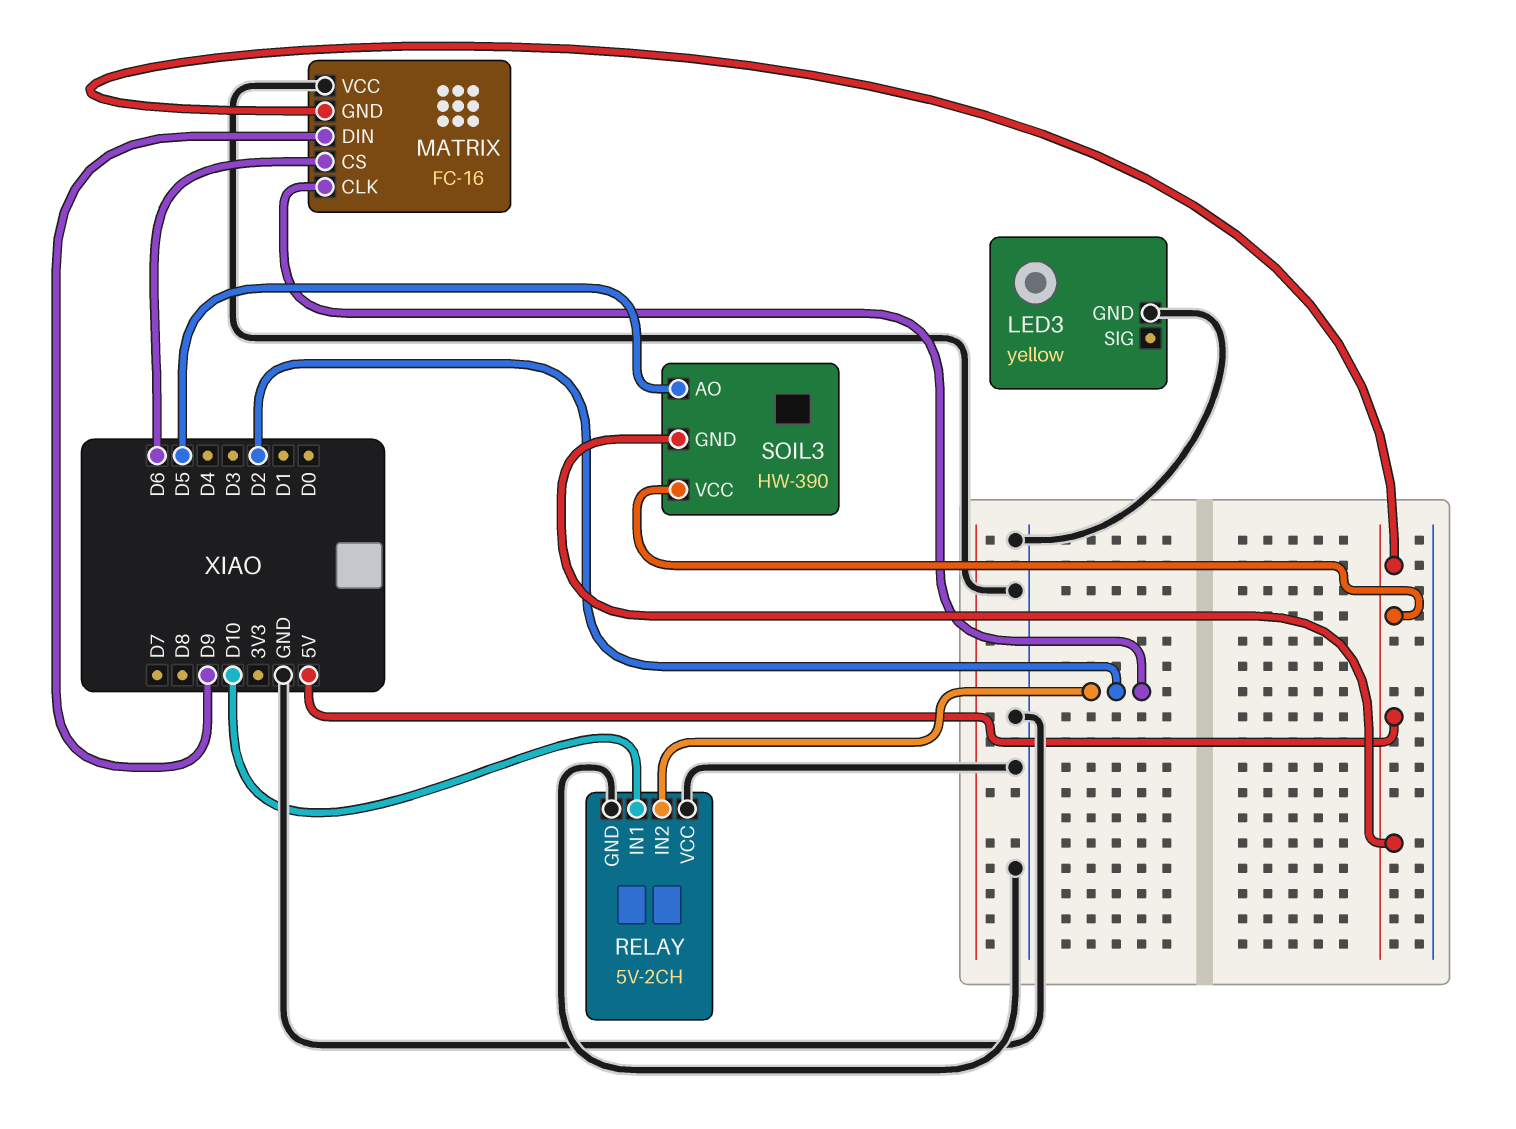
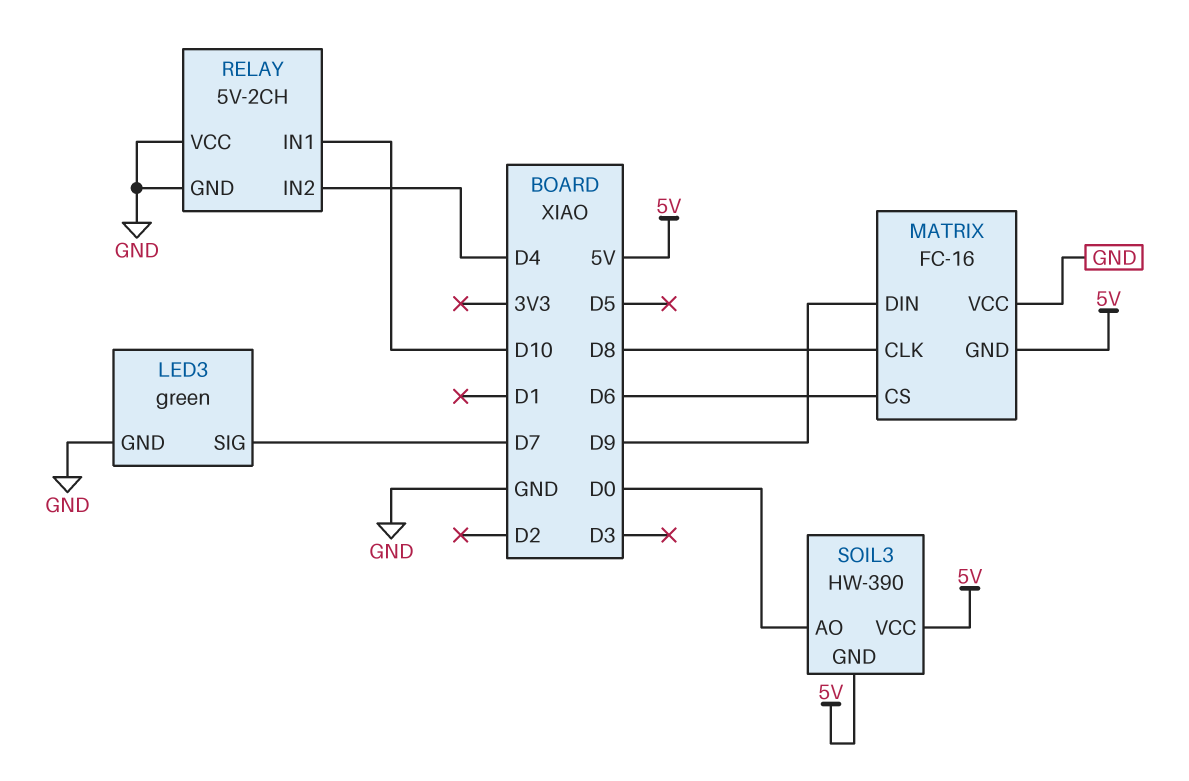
LED3: yellow -> green
LED3 pin SIG: none -> D7
MATRIX pin CLK: D2 -> D8
RELAY pin IN2: D2 -> D4
SOIL3 pin AO: D5 -> D0

